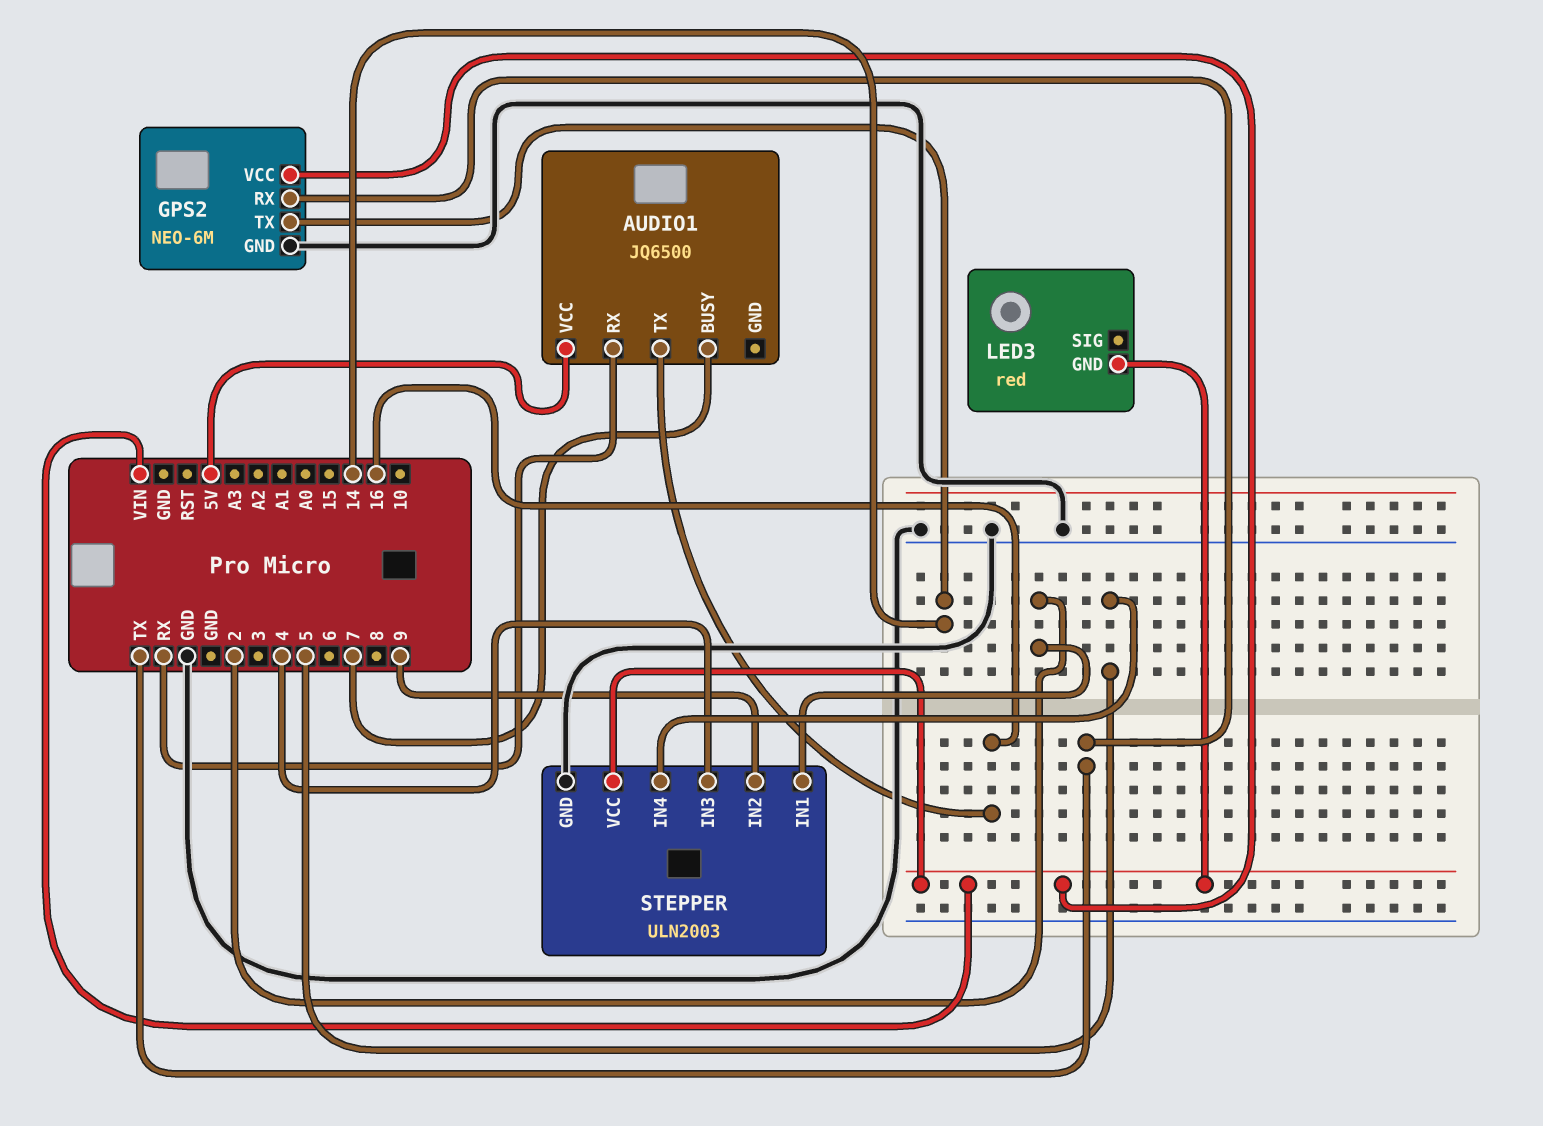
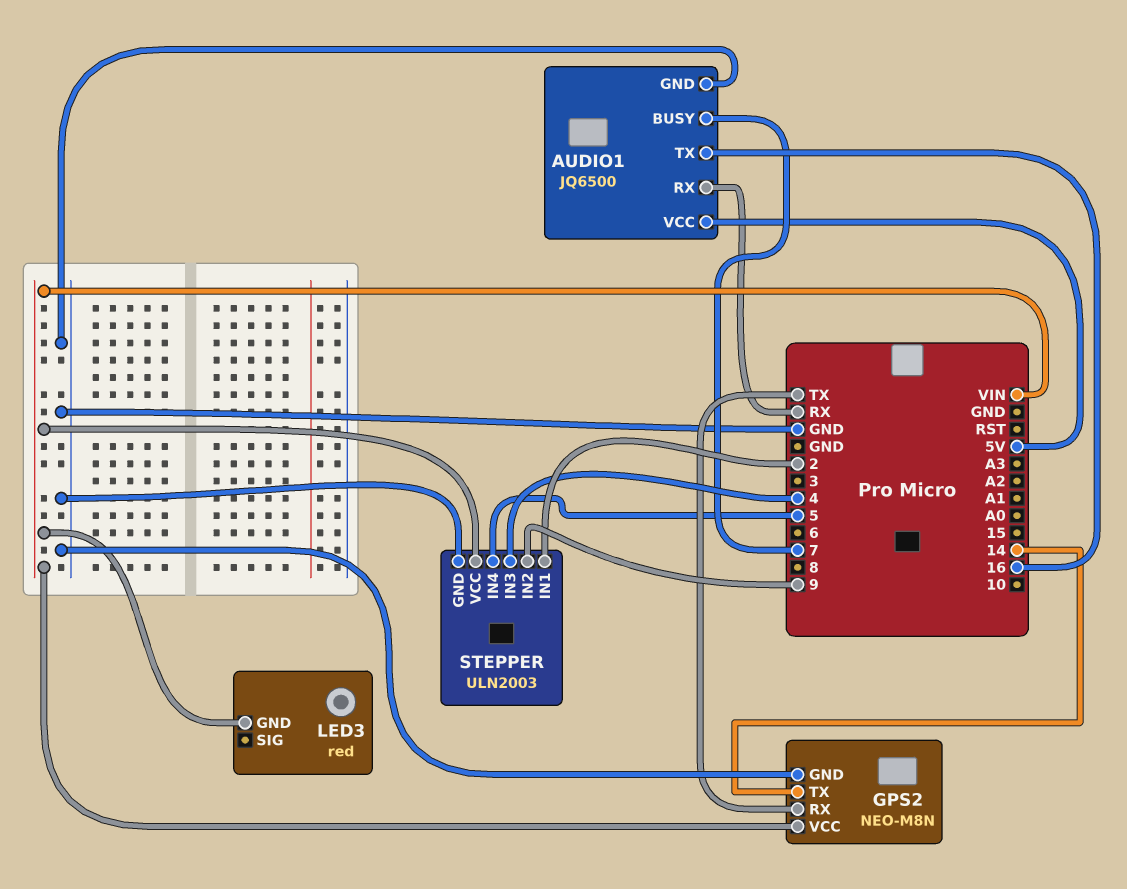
AUDIO1 pin GND: none -> GND
GPS2: NEO-6M -> NEO-M8N

